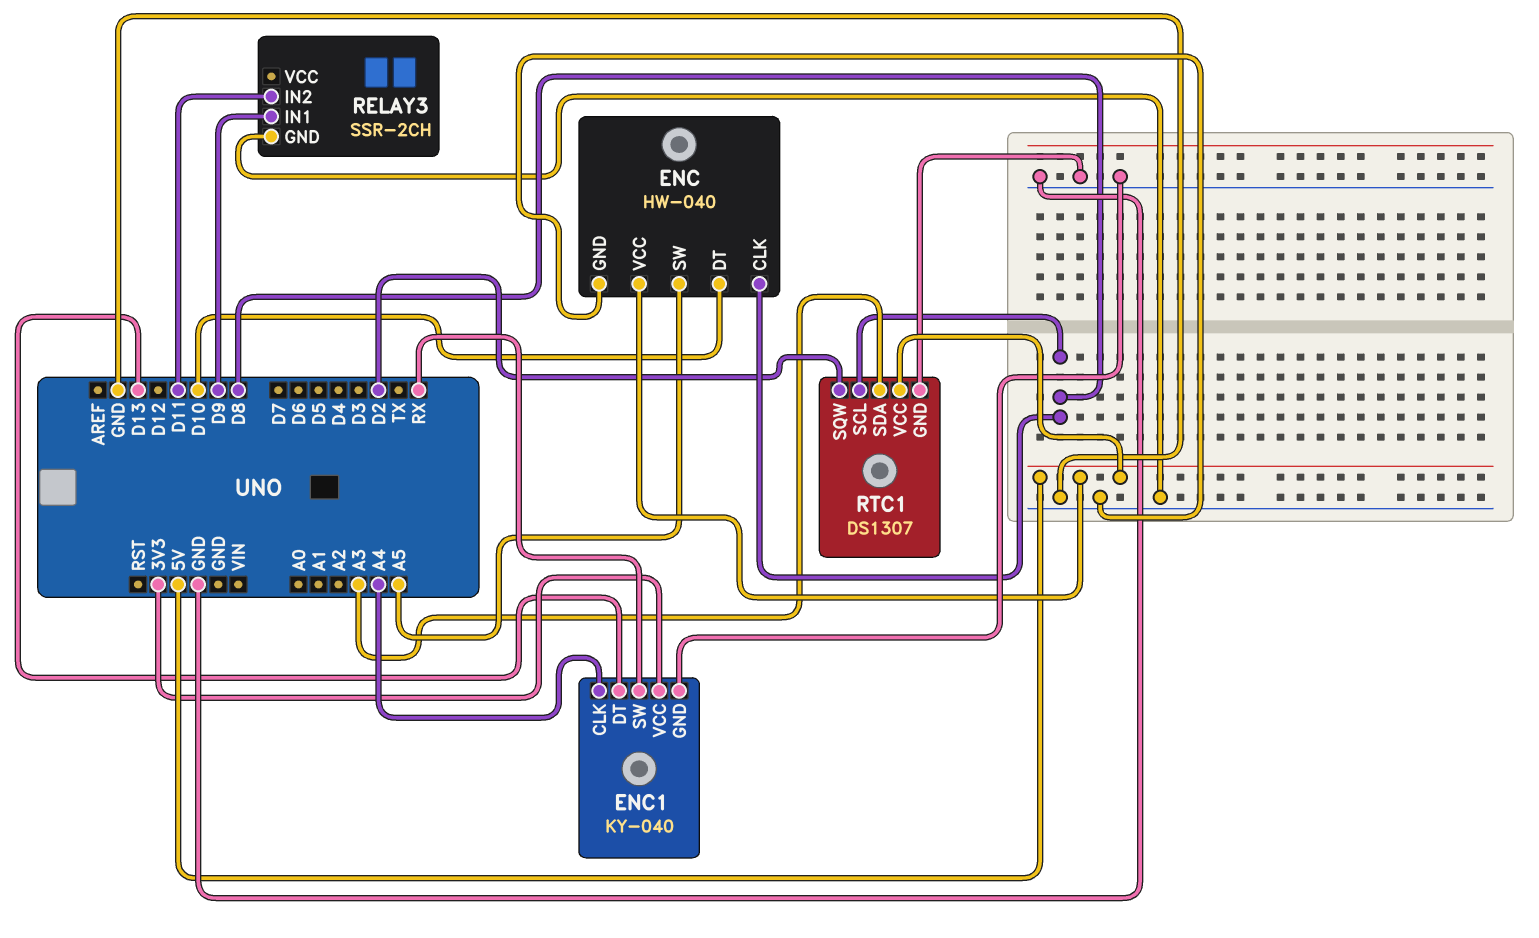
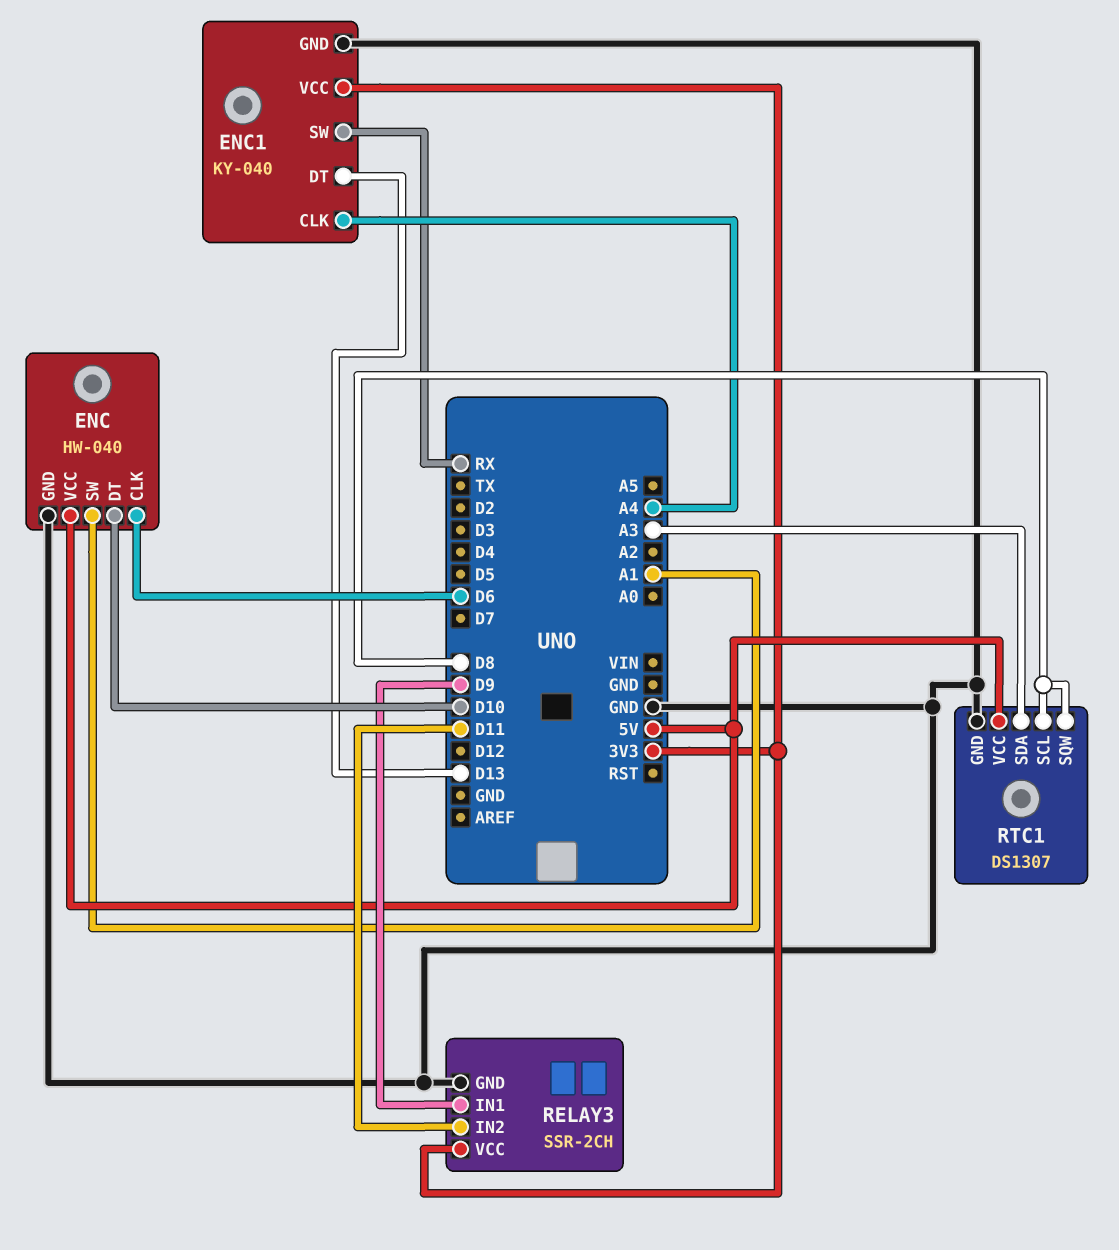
ENC pin CLK: D8 -> D6
ENC pin SW: A5 -> A1
RELAY3 pin VCC: none -> 3V3
RTC1 pin SQW: D2 -> D8

